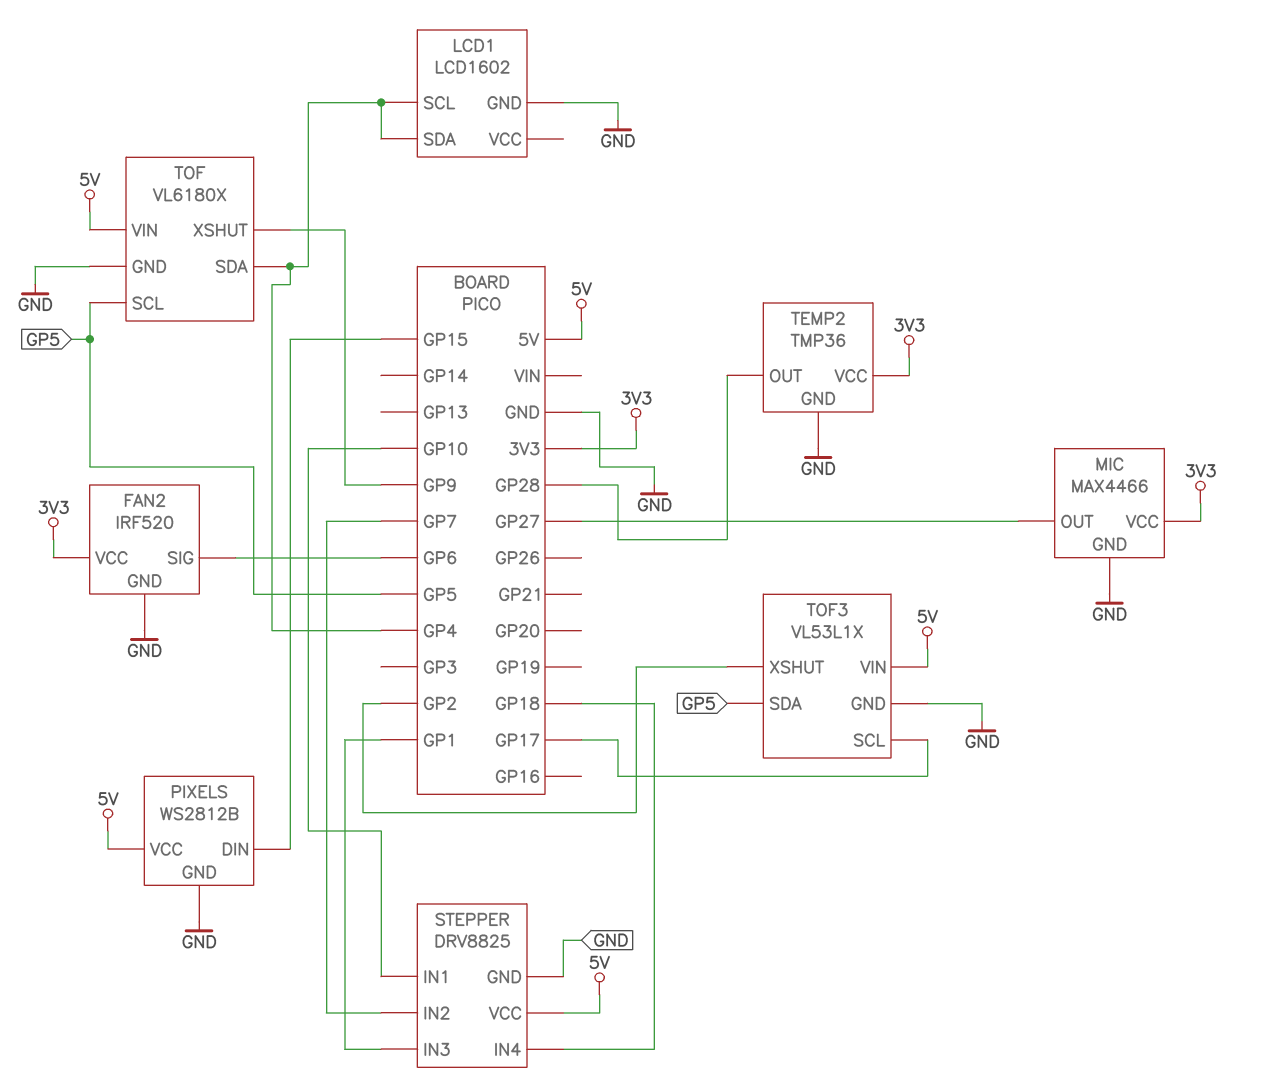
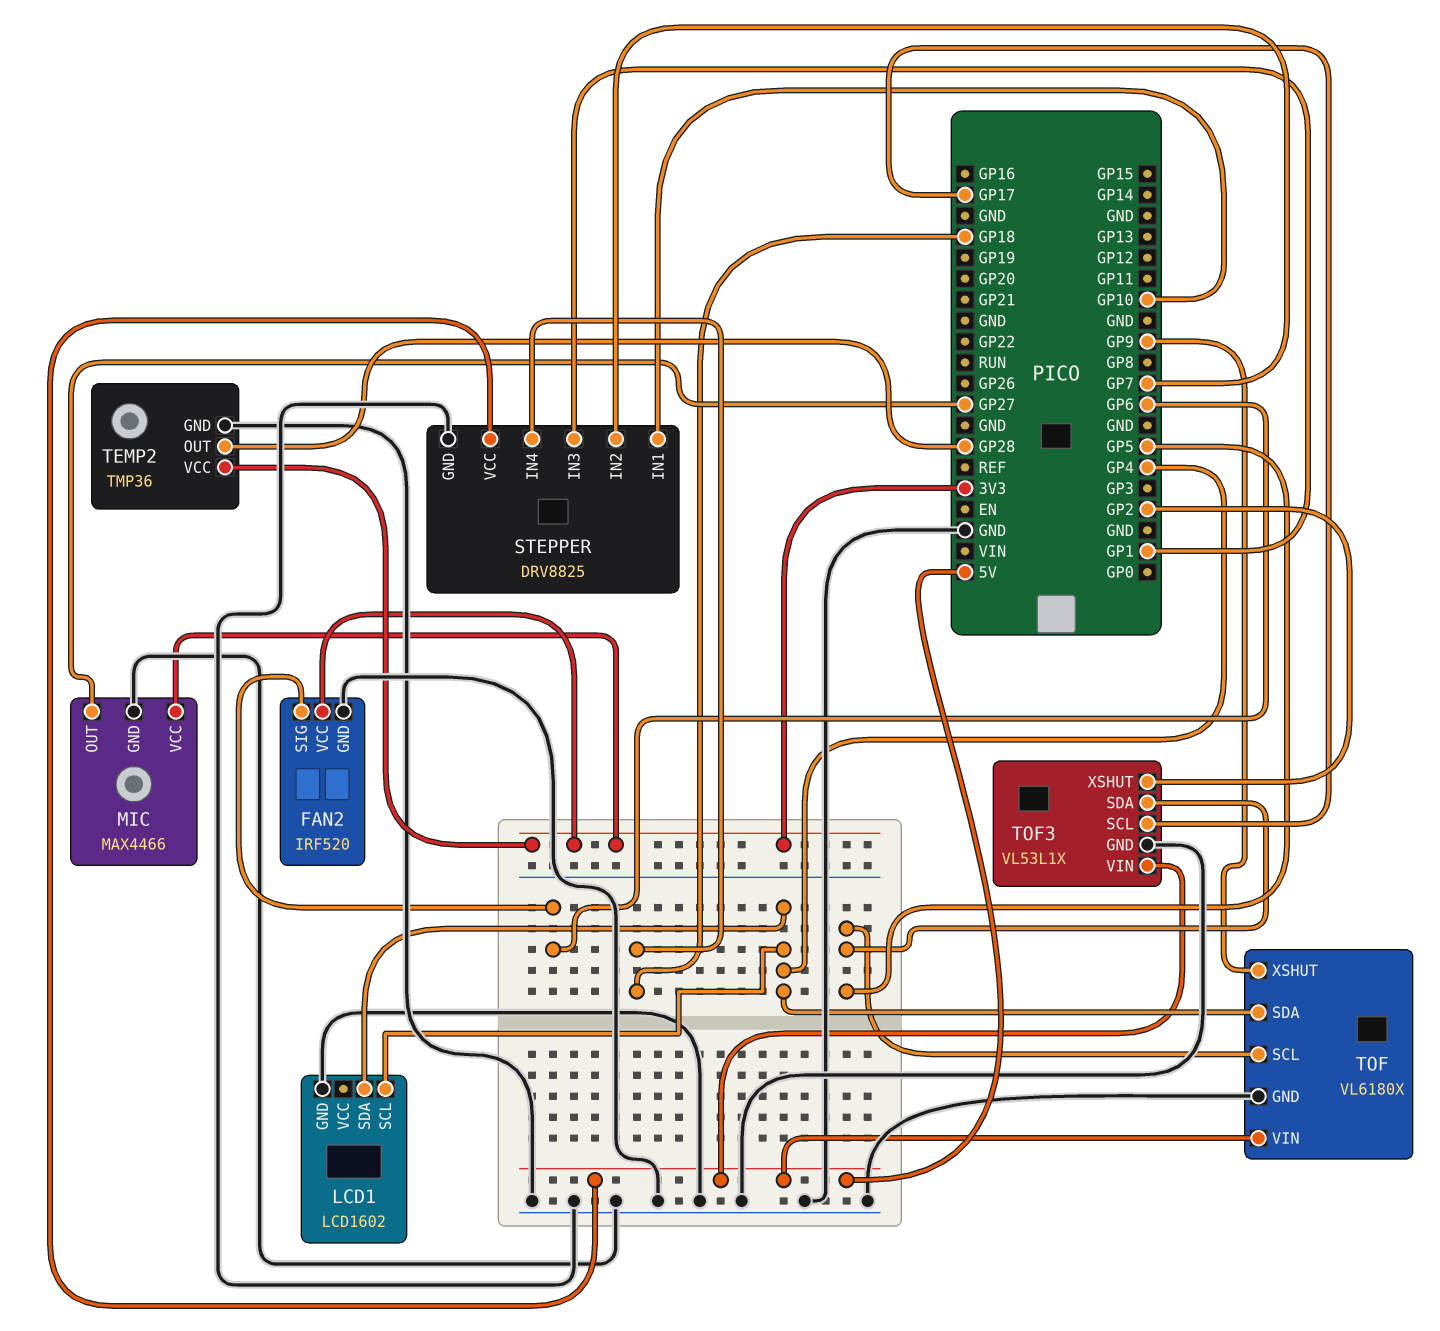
PIXELS: WS2812B -> none
PIXELS pin DIN: GP15 -> none
PIXELS pin GND: GND -> none
PIXELS pin VCC: 5V -> none

